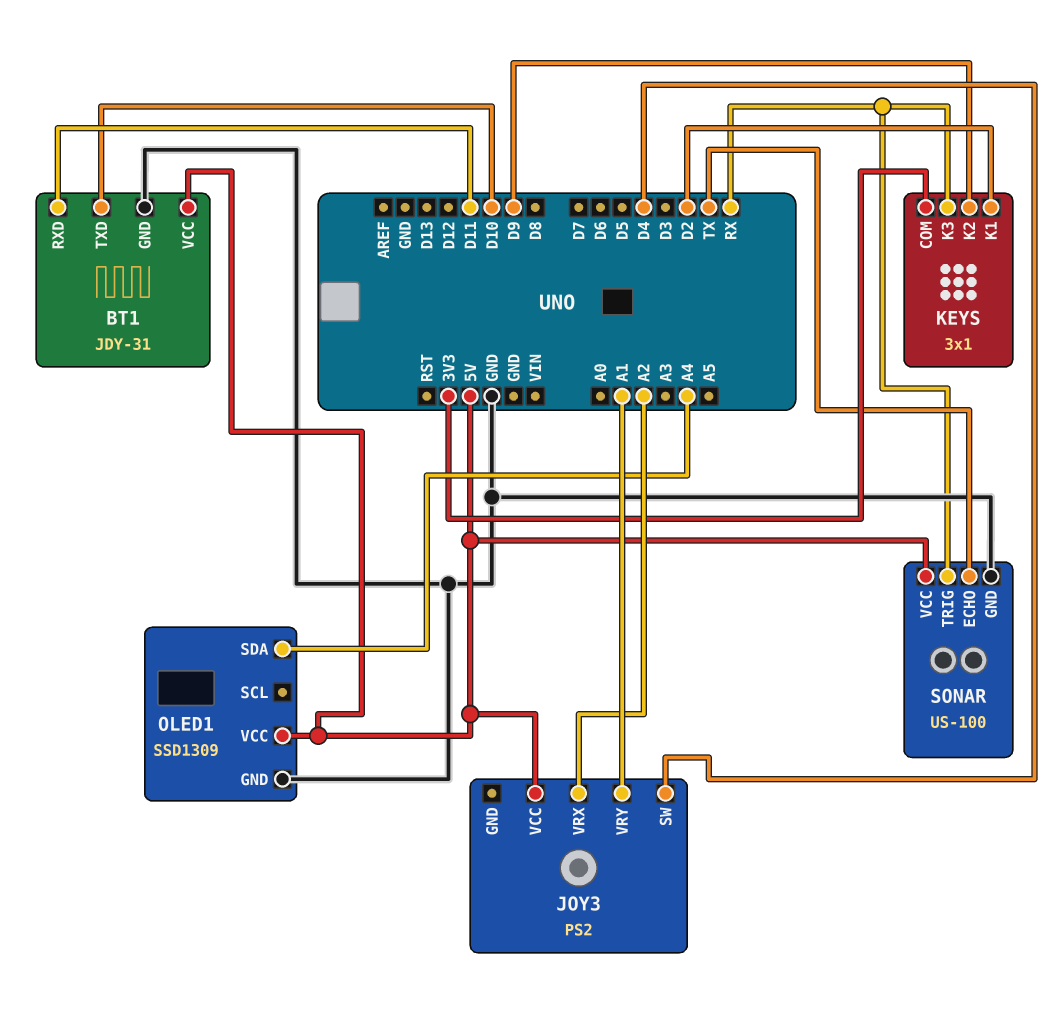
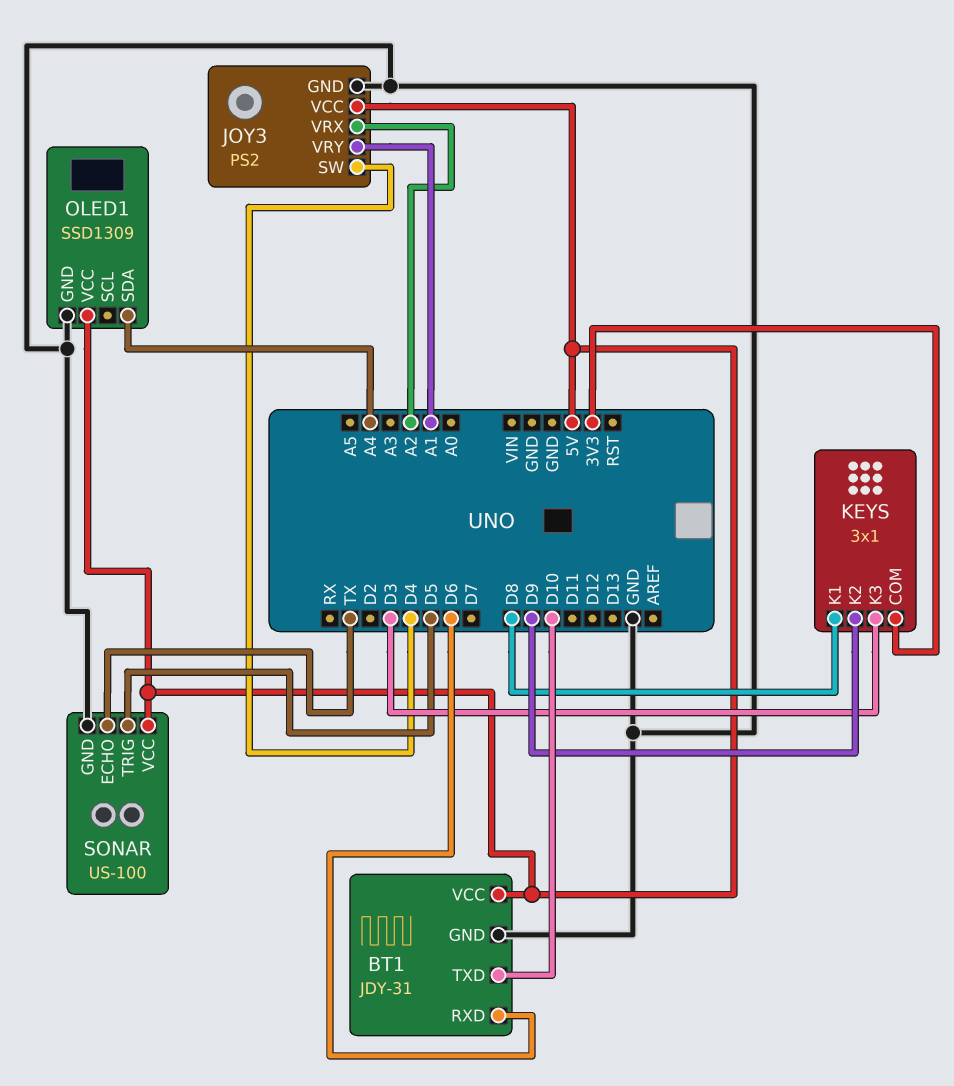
BT1 pin RXD: D11 -> D6
JOY3 pin GND: none -> GND
KEYS pin K1: D2 -> D8
KEYS pin K3: RX -> D3
SONAR pin TRIG: RX -> D5

